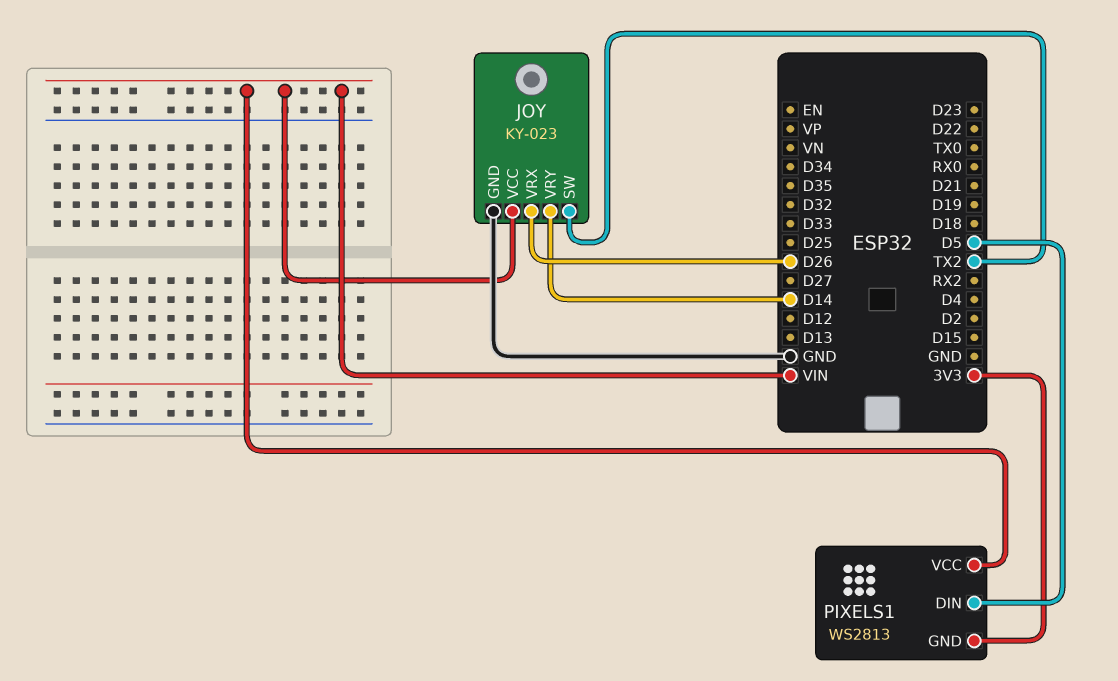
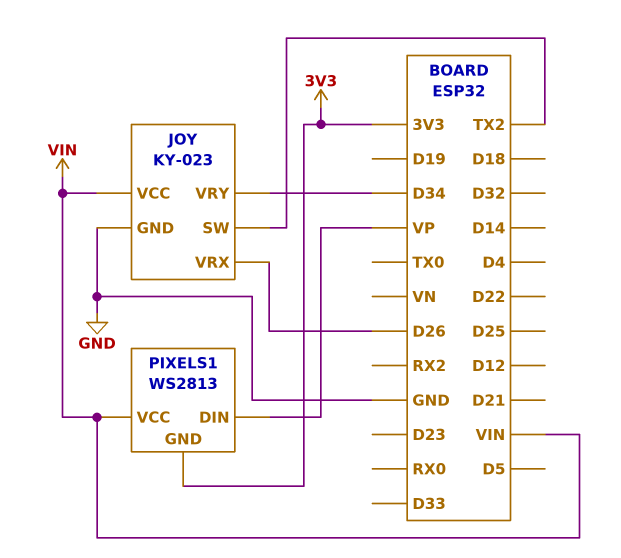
JOY pin VRY: D14 -> D34
PIXELS1 pin DIN: D5 -> VP

